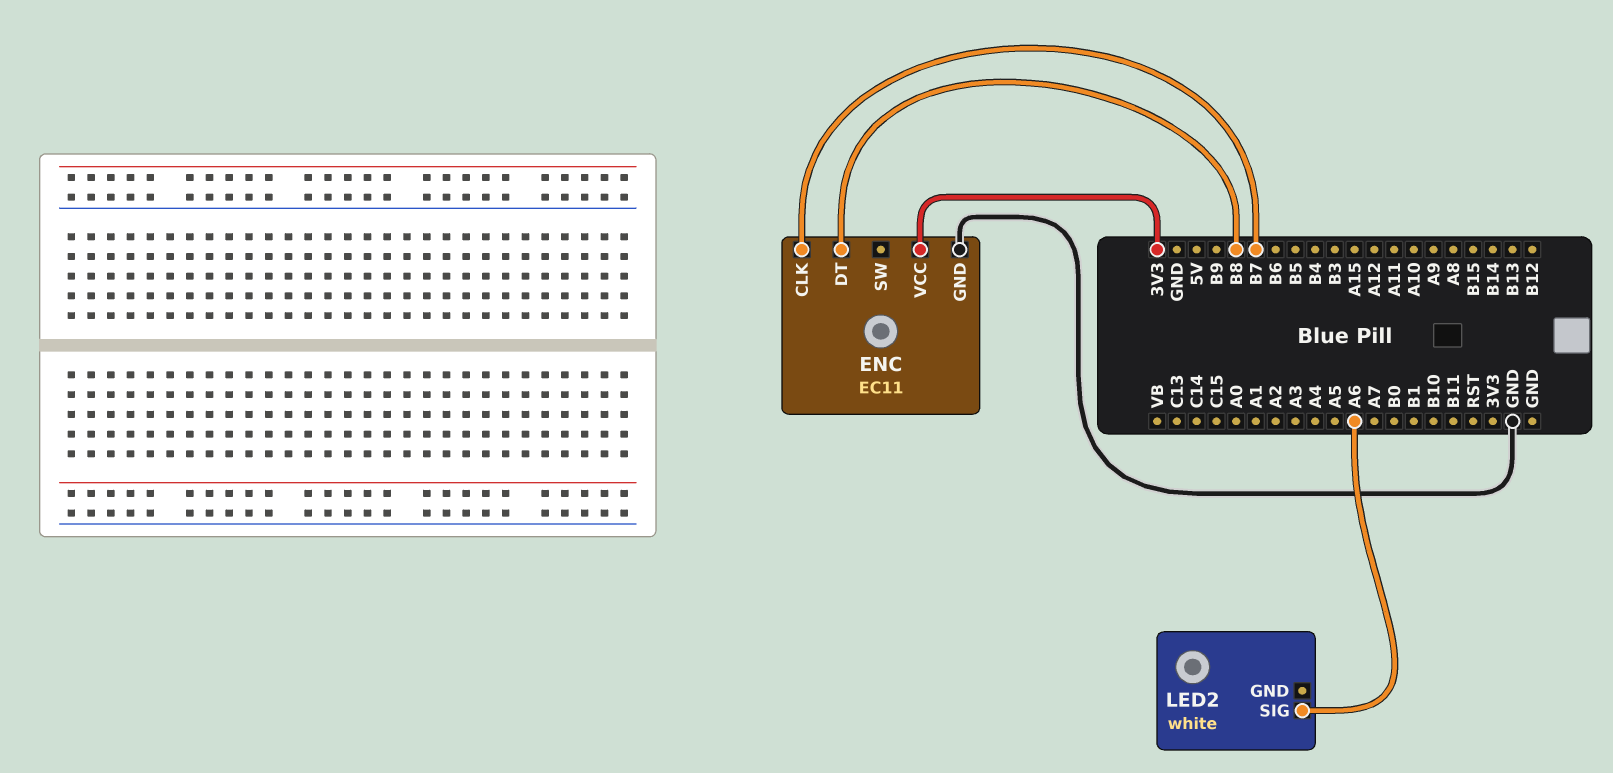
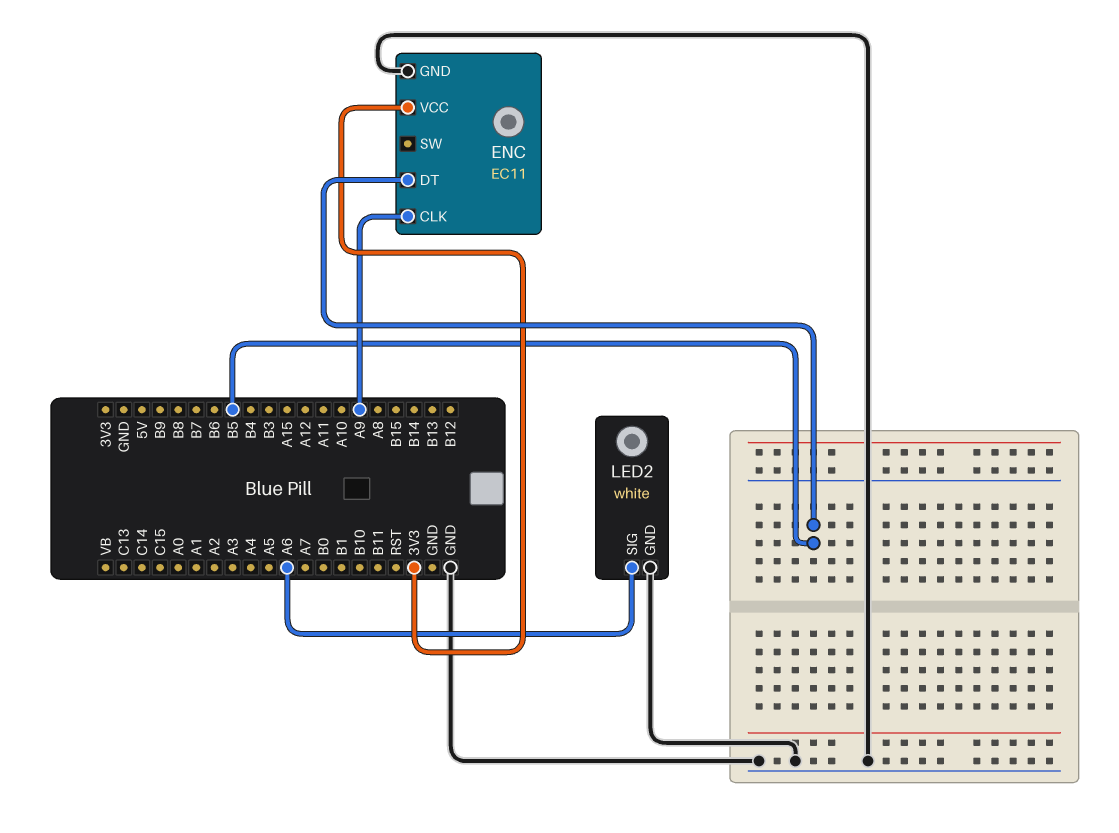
ENC pin CLK: B7 -> A9
ENC pin DT: B8 -> B5
LED2 pin GND: none -> GND

